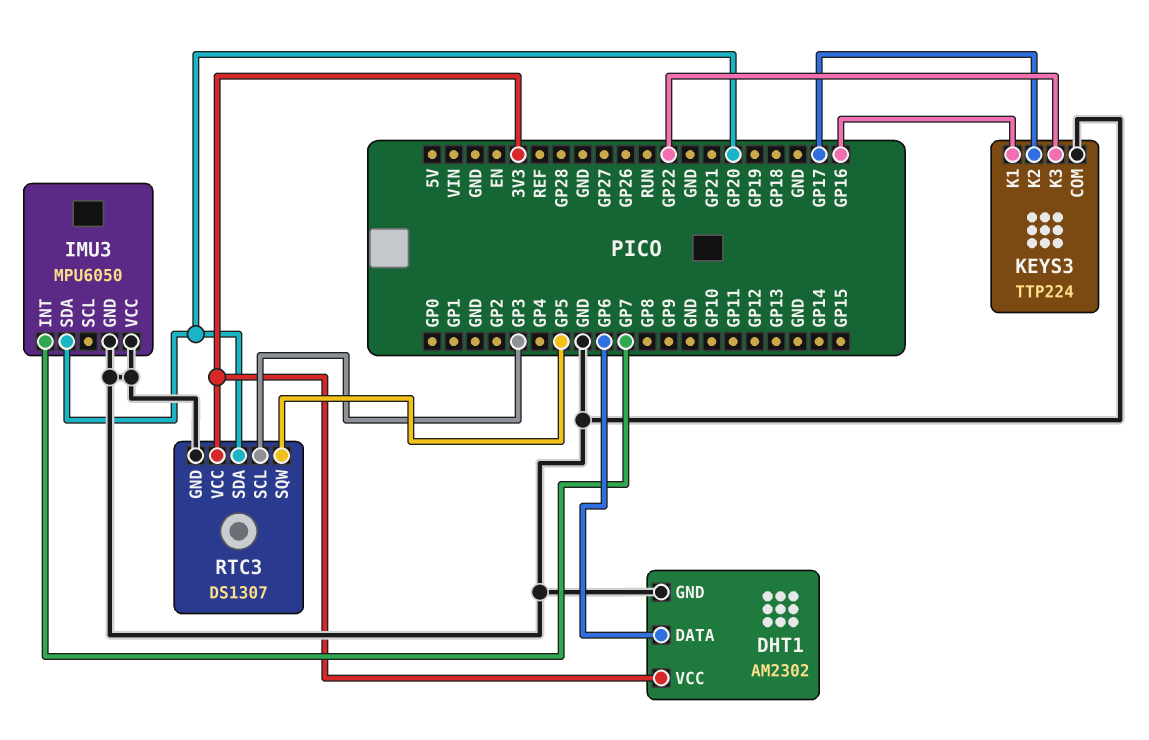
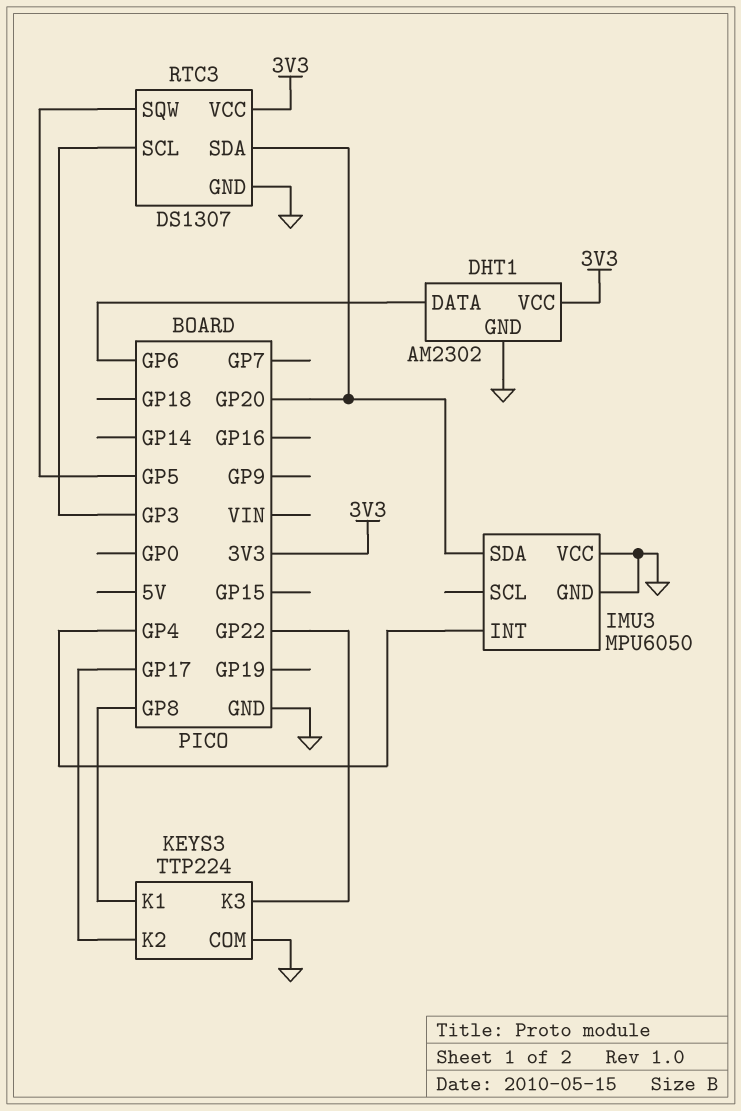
IMU3 pin INT: GP7 -> GP4
KEYS3 pin K1: GP16 -> GP8

